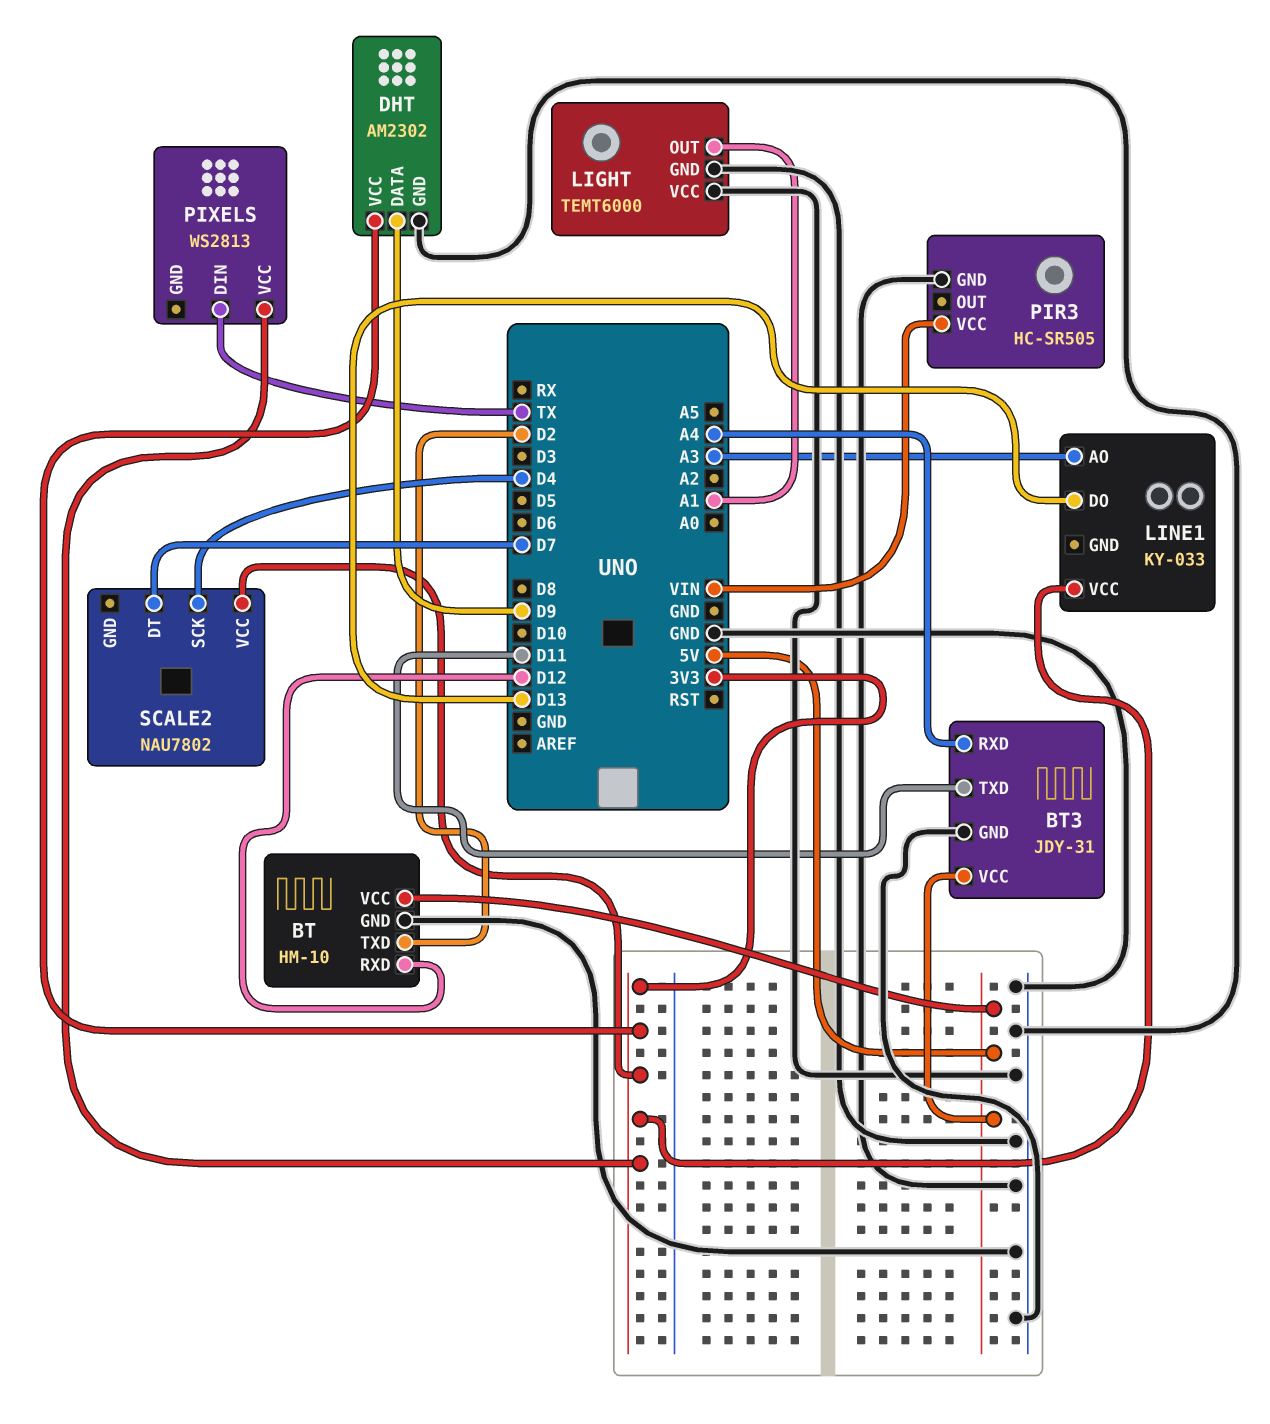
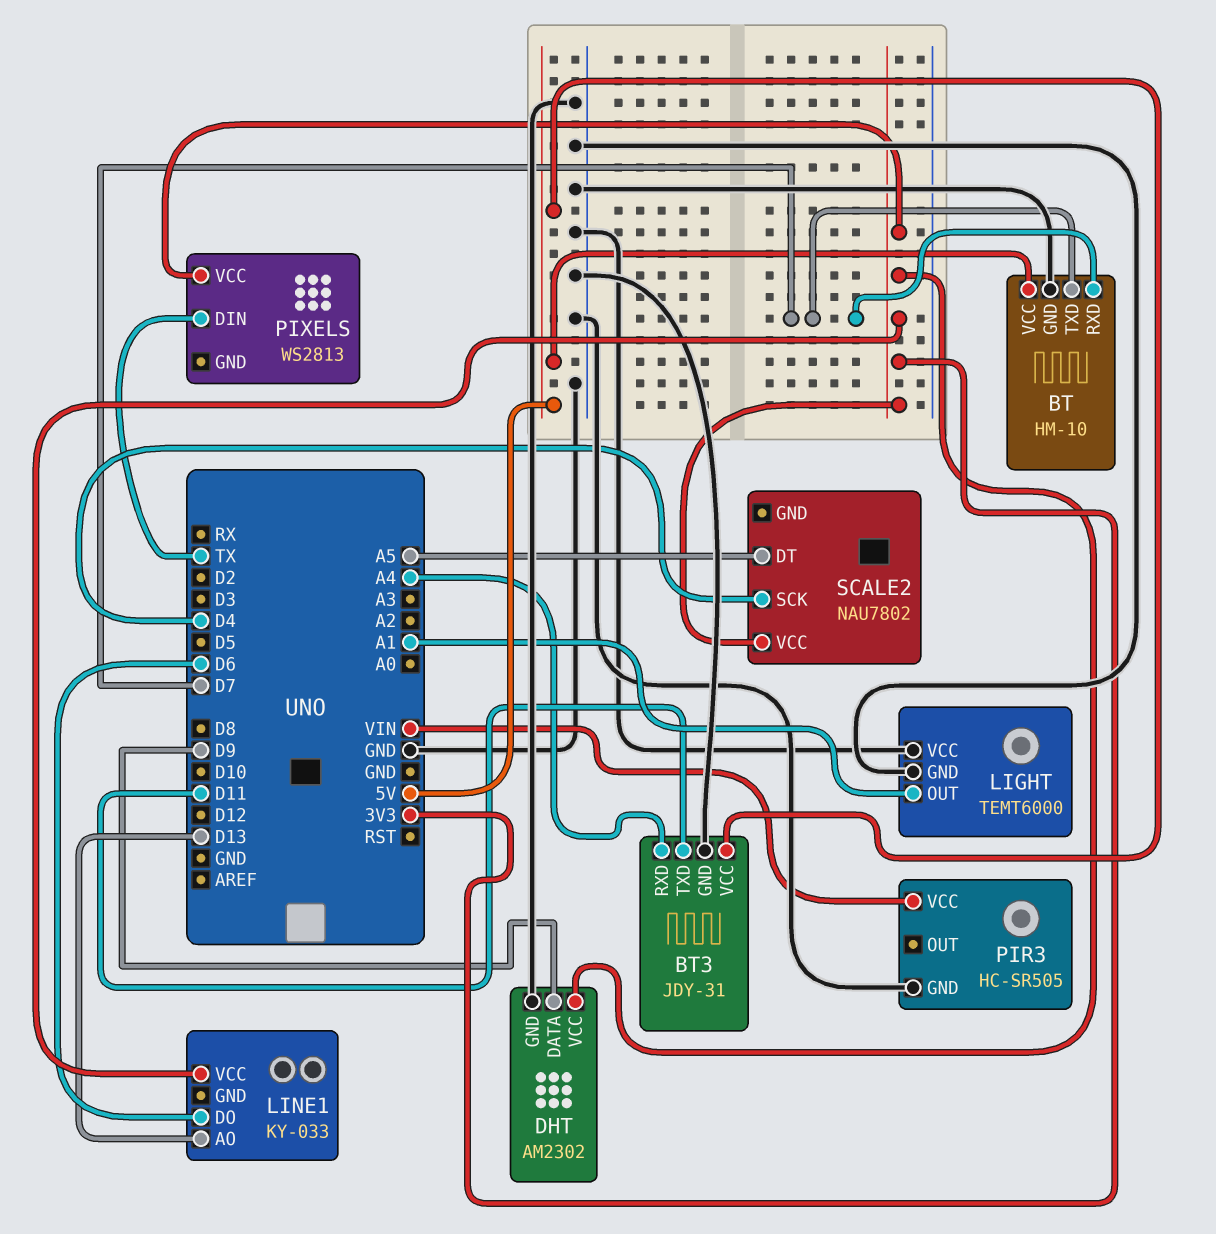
BT pin RXD: D12 -> D7
BT pin TXD: D2 -> D7
LINE1 pin AO: A3 -> D13
LINE1 pin DO: D13 -> D6
SCALE2 pin DT: D7 -> A5

